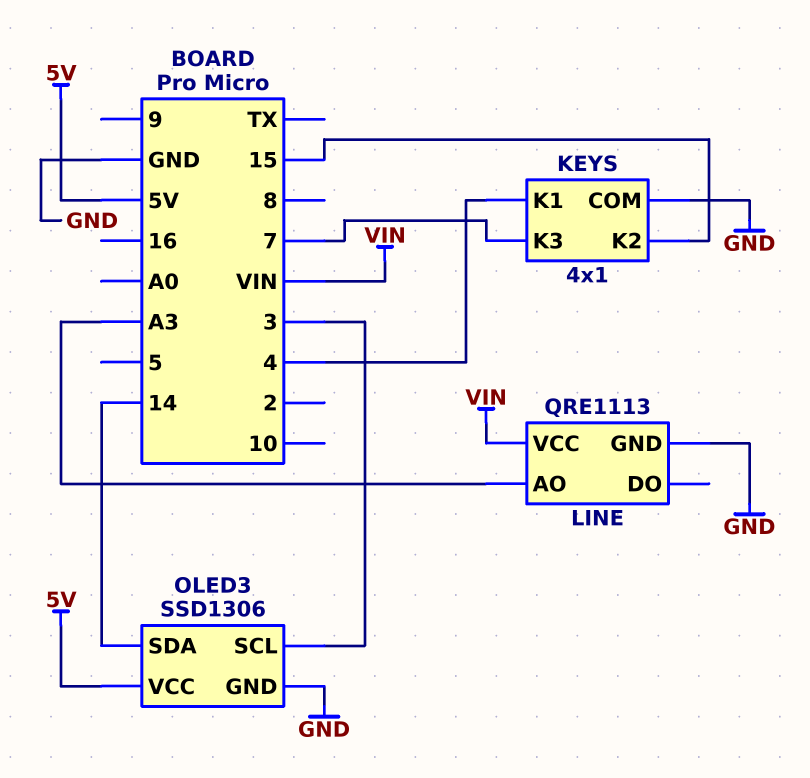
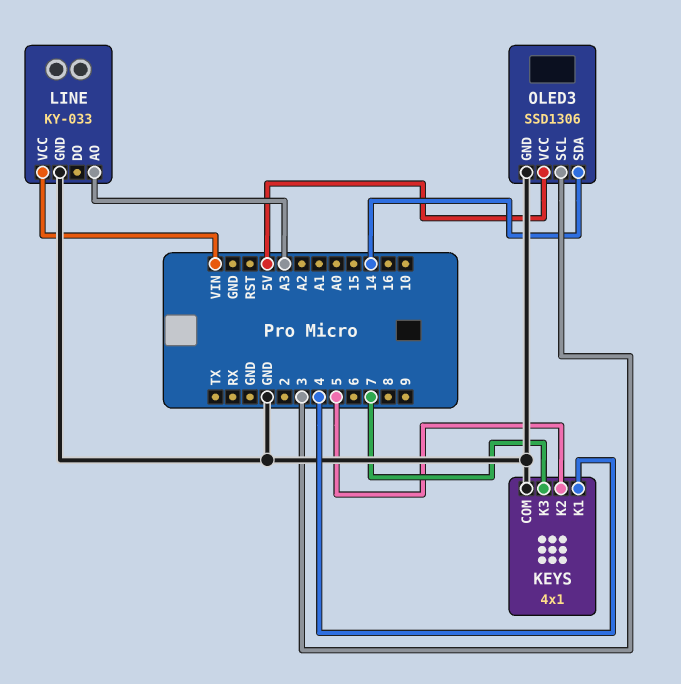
KEYS pin K2: 15 -> 5
LINE: QRE1113 -> KY-033

